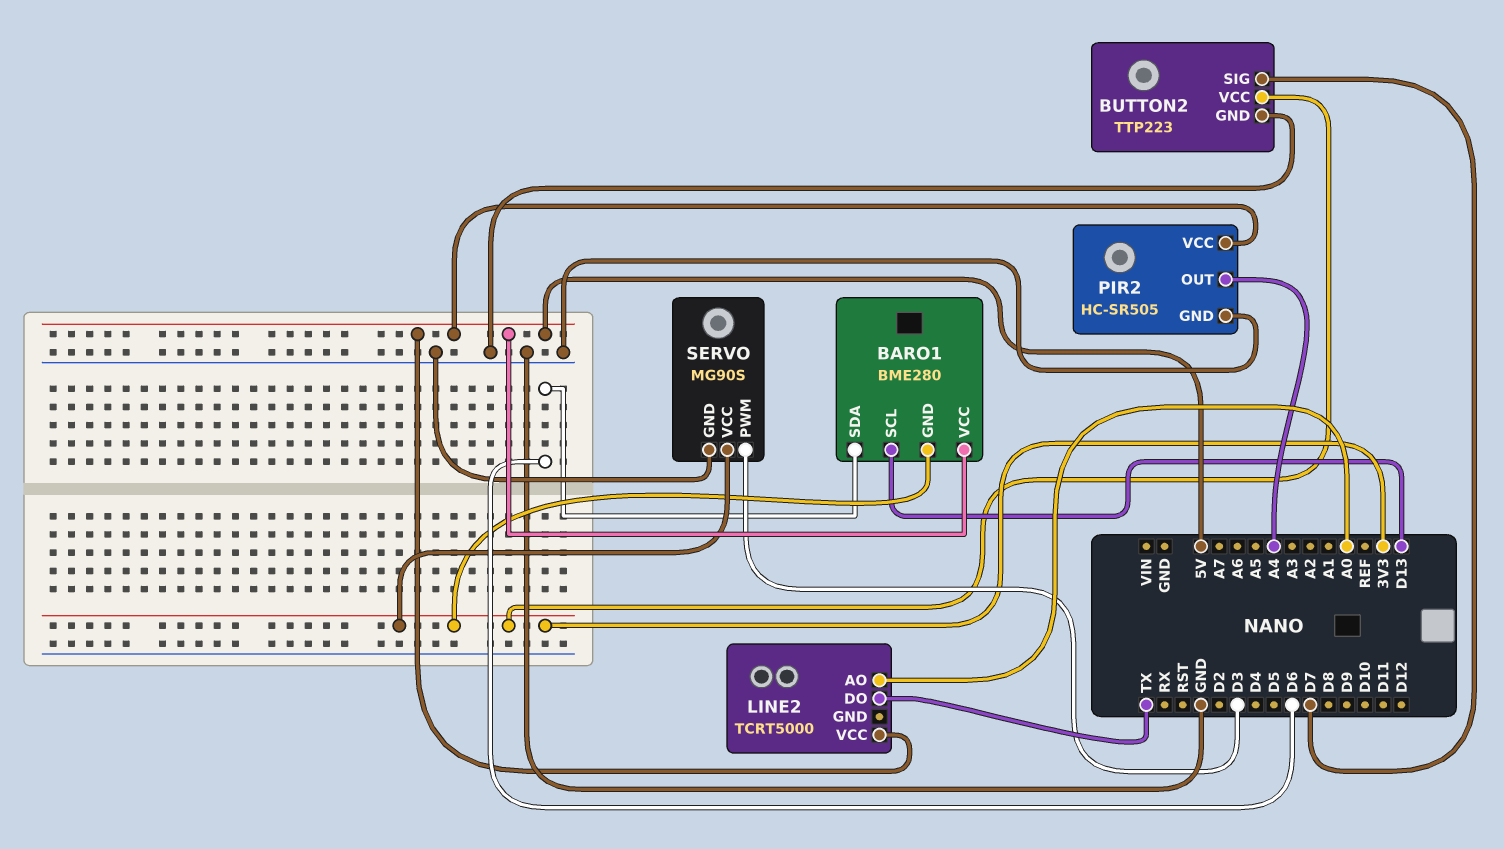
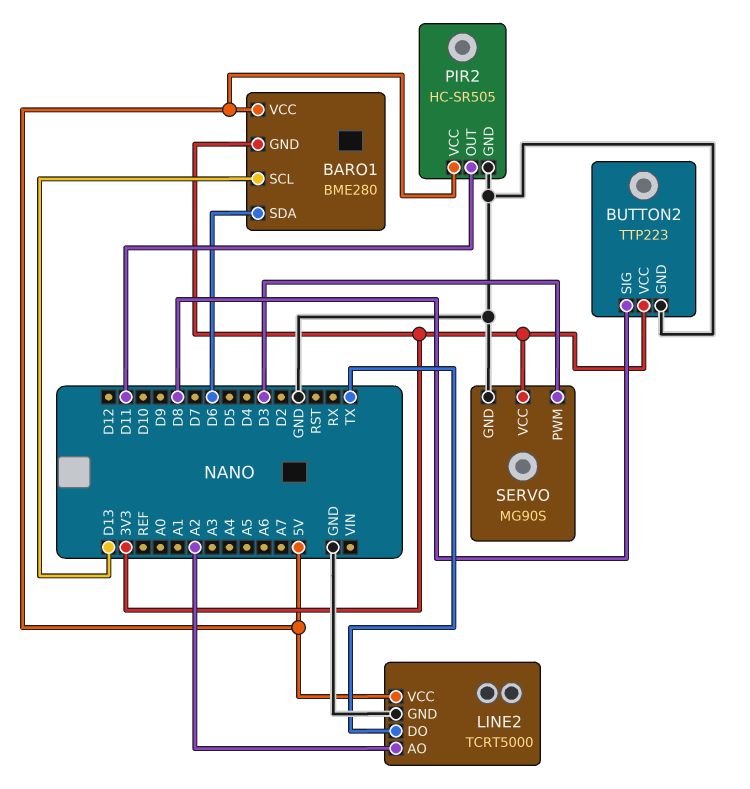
BUTTON2 pin SIG: D7 -> D8
LINE2 pin AO: A0 -> A2
LINE2 pin GND: none -> GND
PIR2 pin OUT: A4 -> D11

